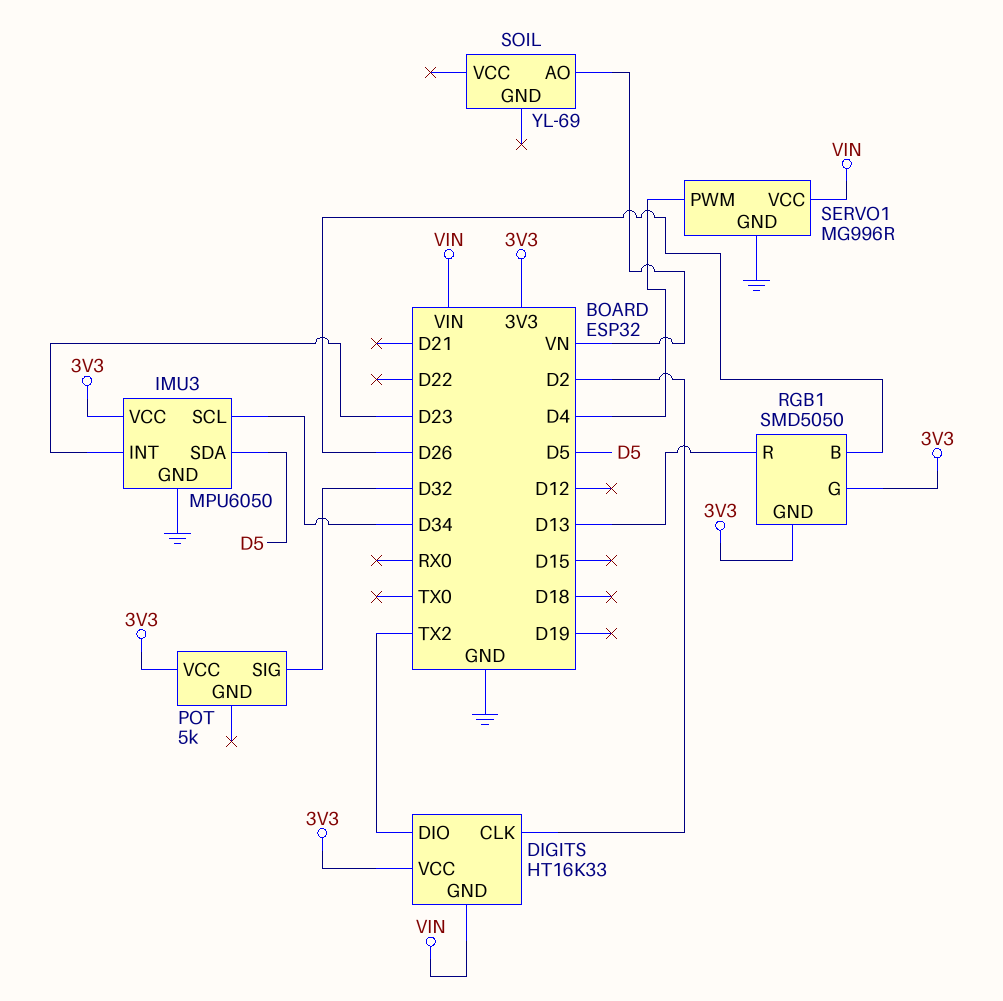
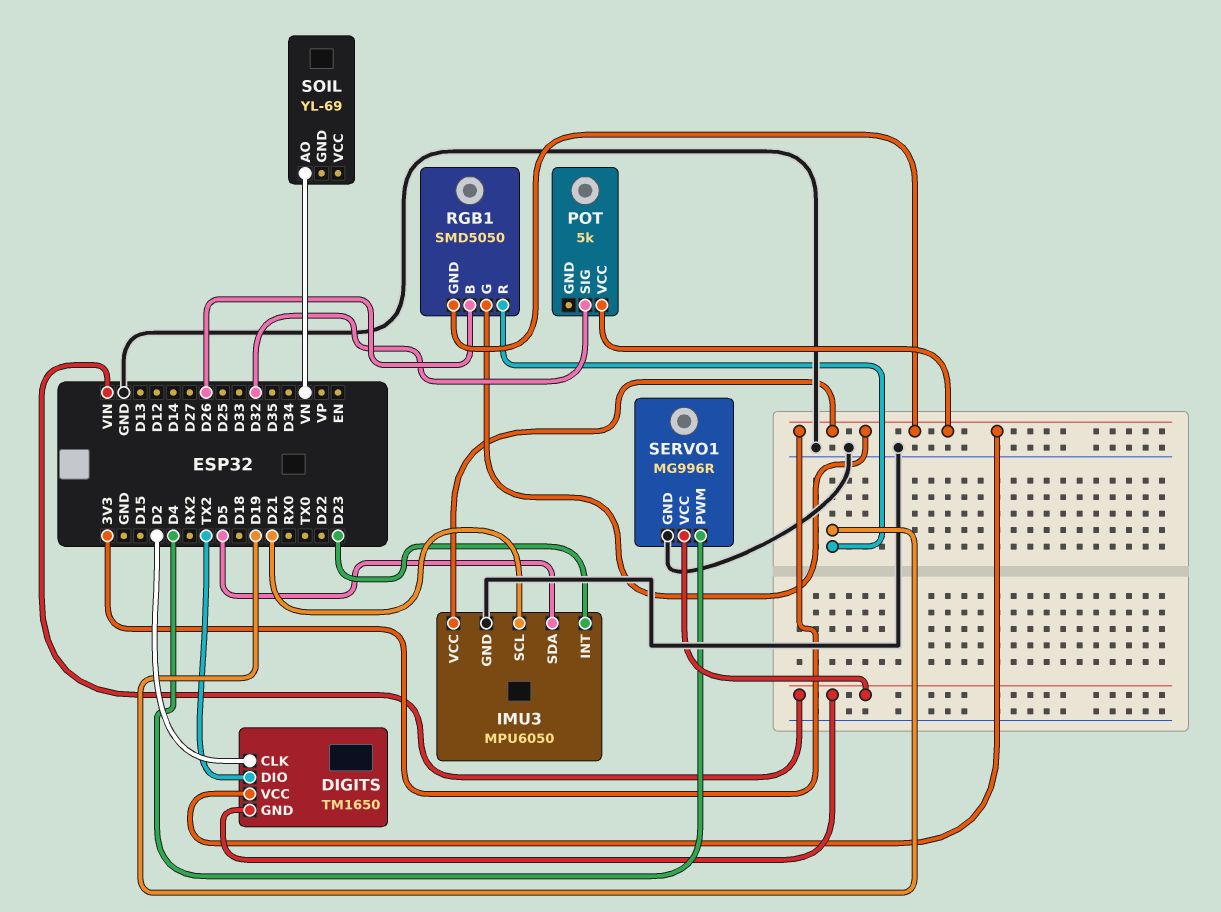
DIGITS: HT16K33 -> TM1650
IMU3 pin SCL: D34 -> D21
RGB1 pin R: D13 -> D19

